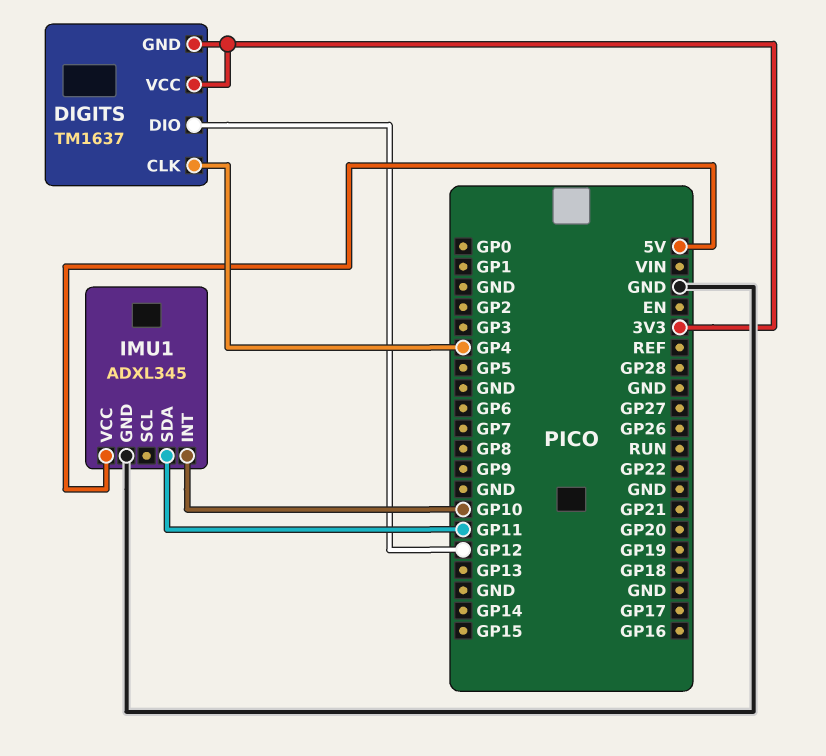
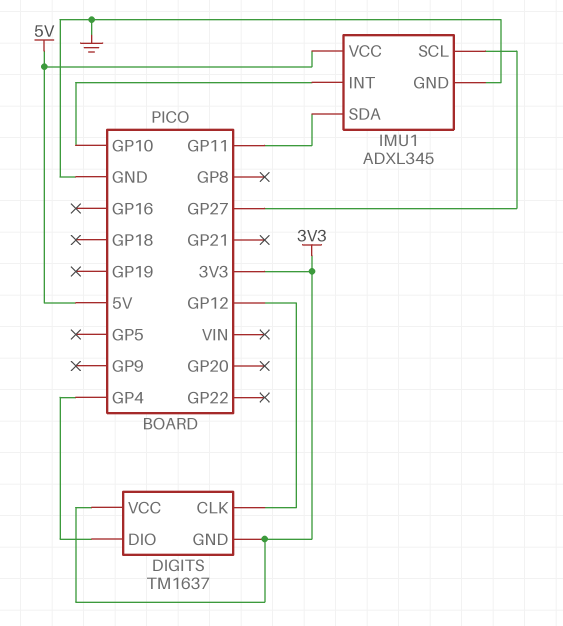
DIGITS pin CLK: GP4 -> GP12
DIGITS pin DIO: GP12 -> GP4
IMU1 pin SCL: none -> GP27

